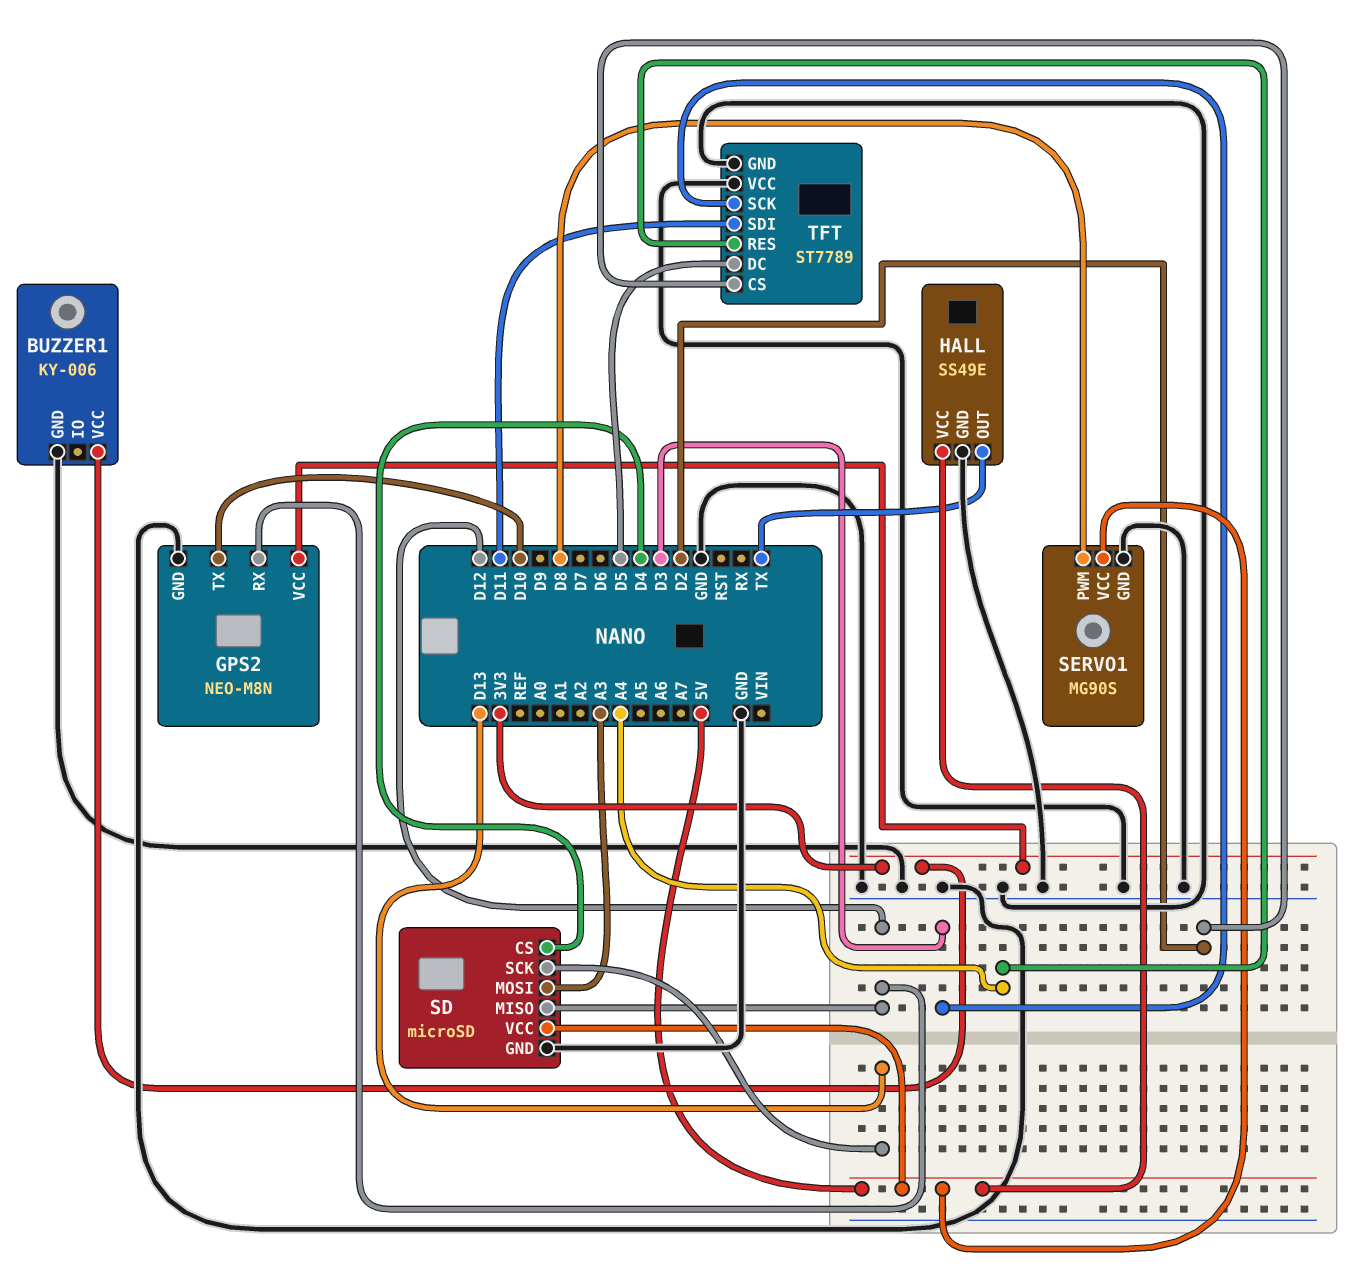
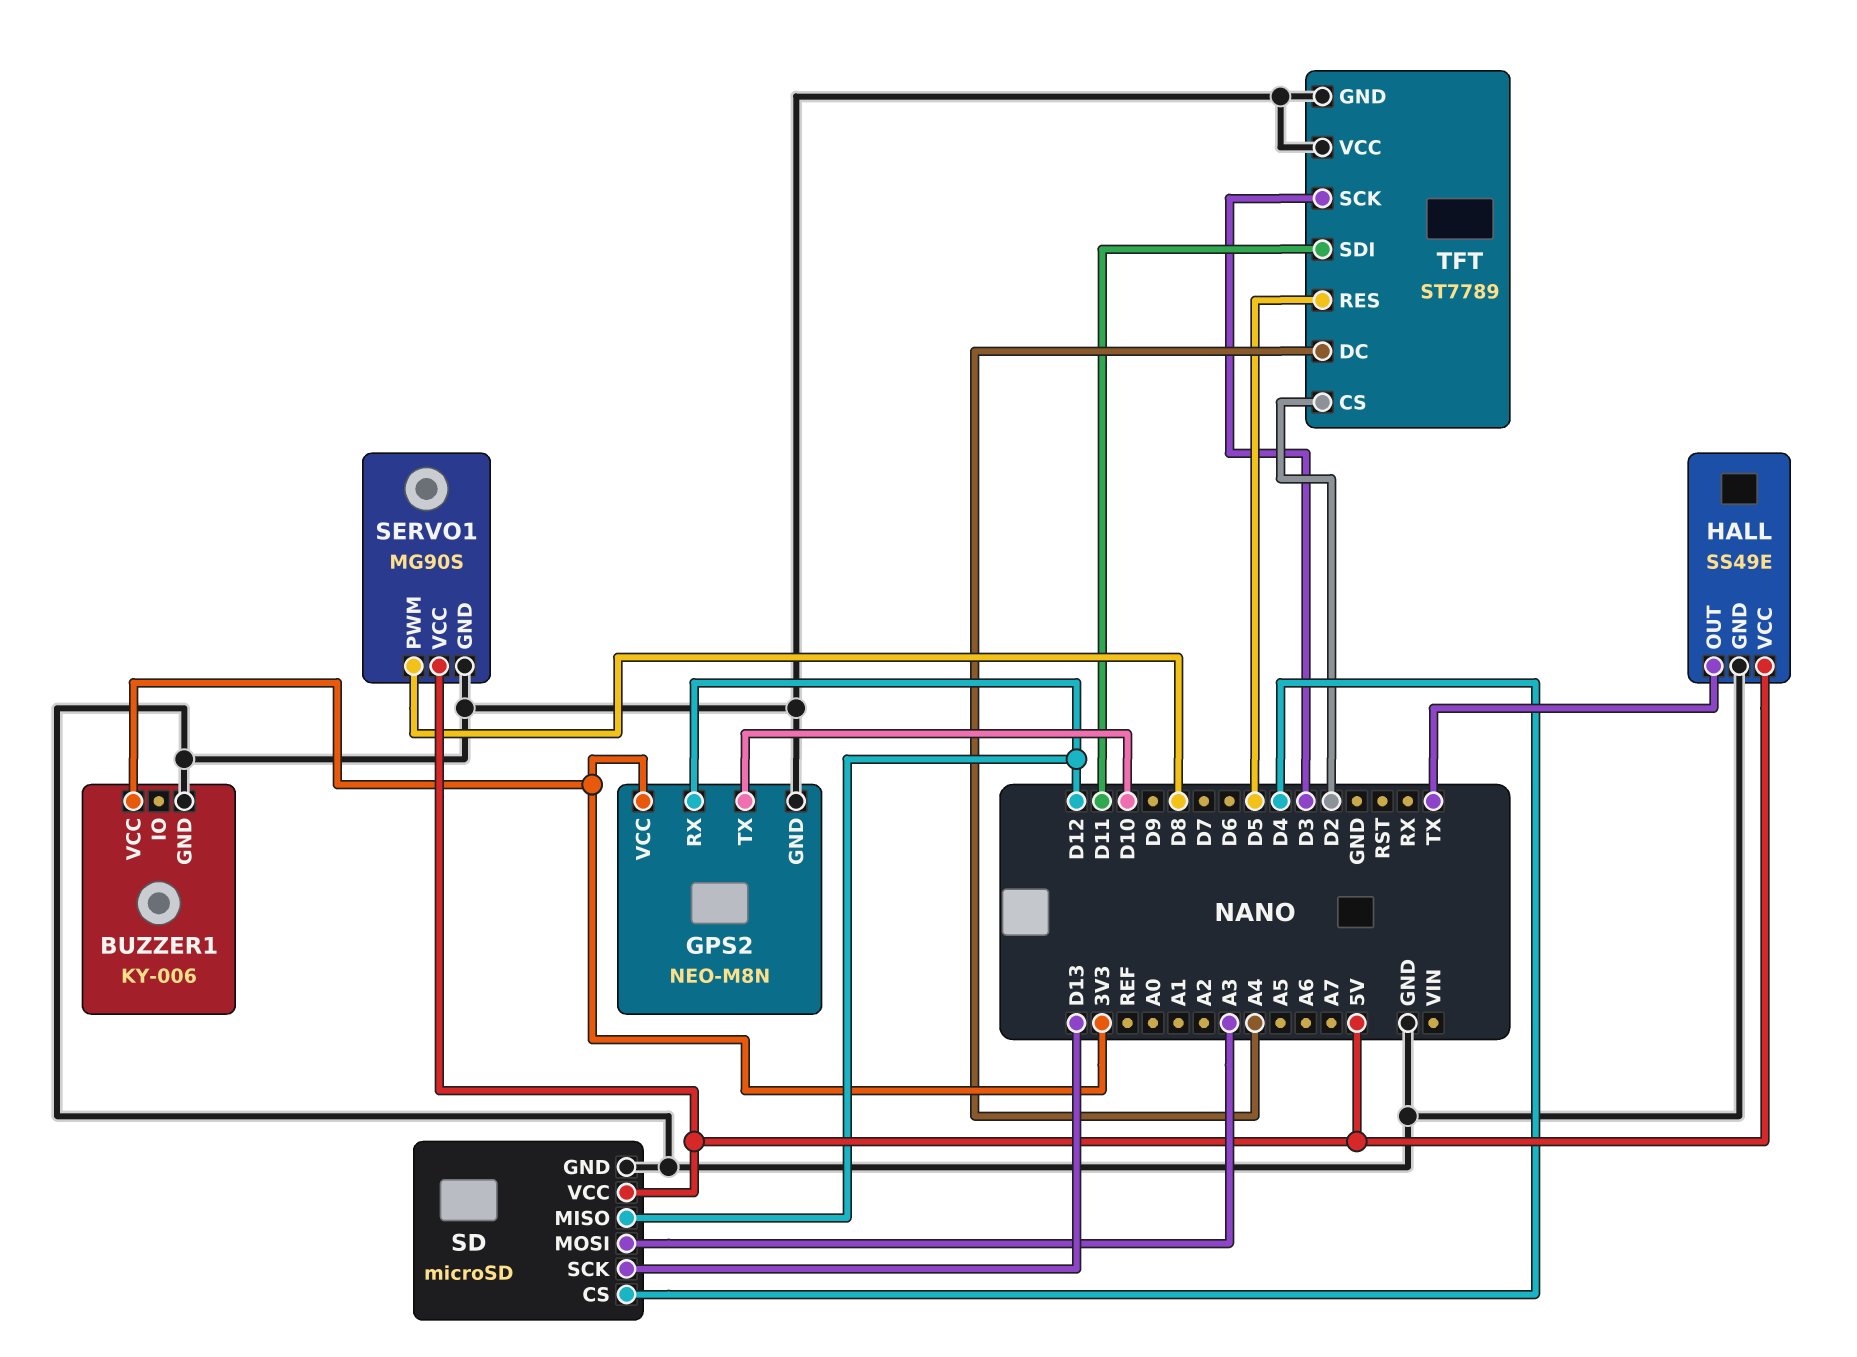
TFT pin DC: D5 -> A4
TFT pin RES: A4 -> D5

